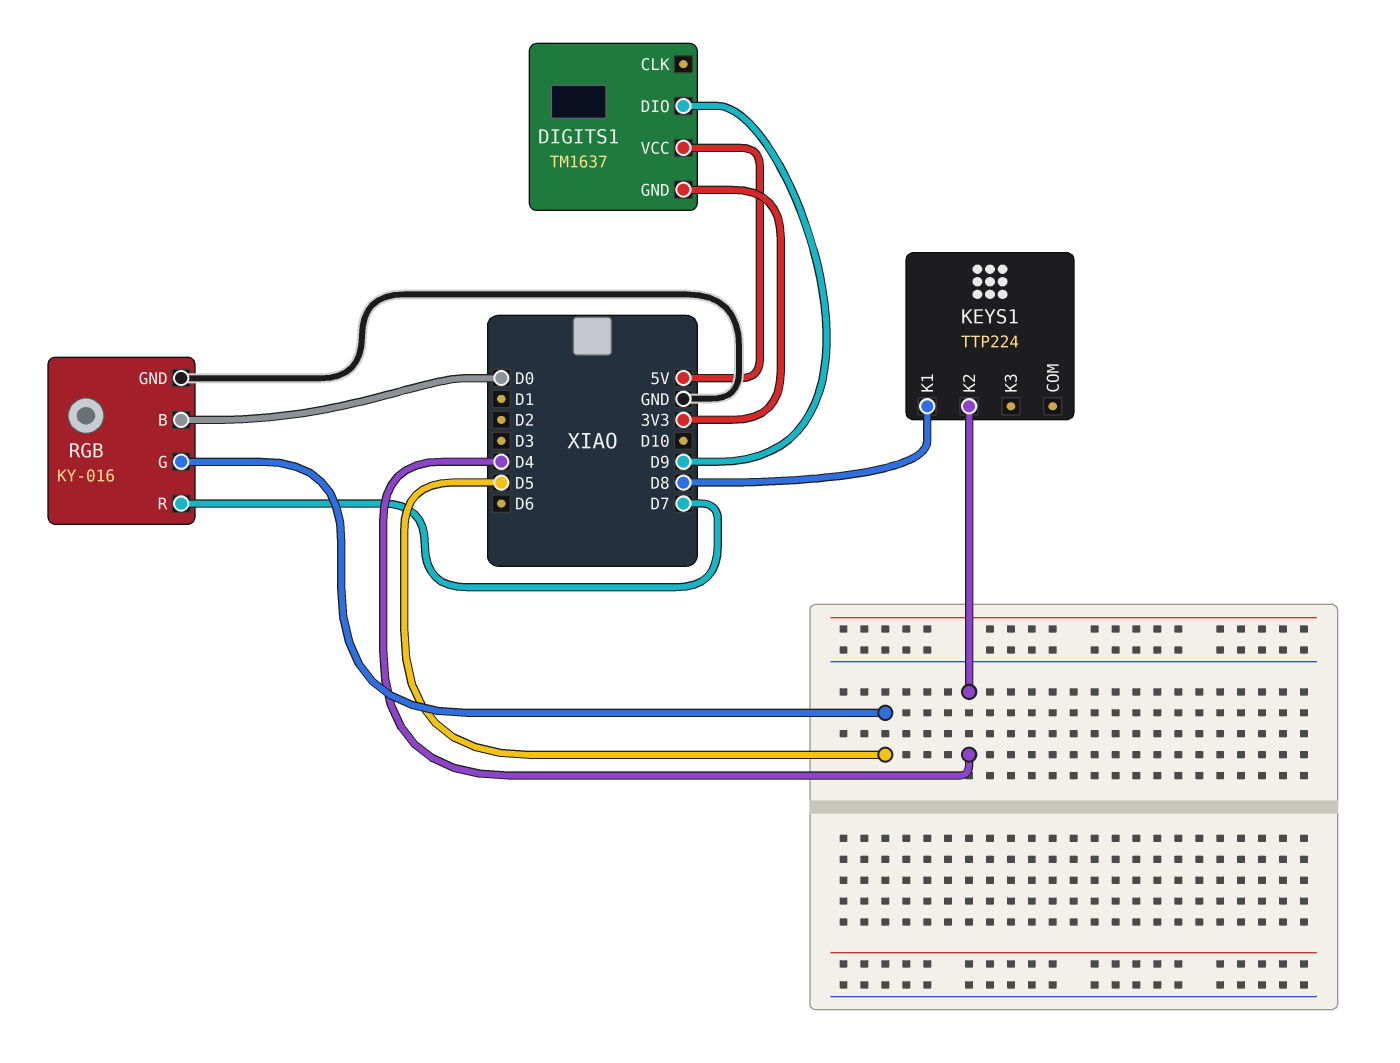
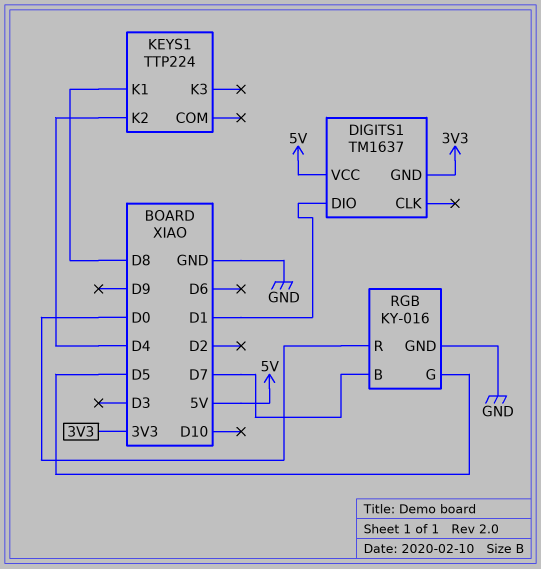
DIGITS1 pin DIO: D9 -> D1
RGB pin B: D0 -> D7
RGB pin R: D7 -> D0

